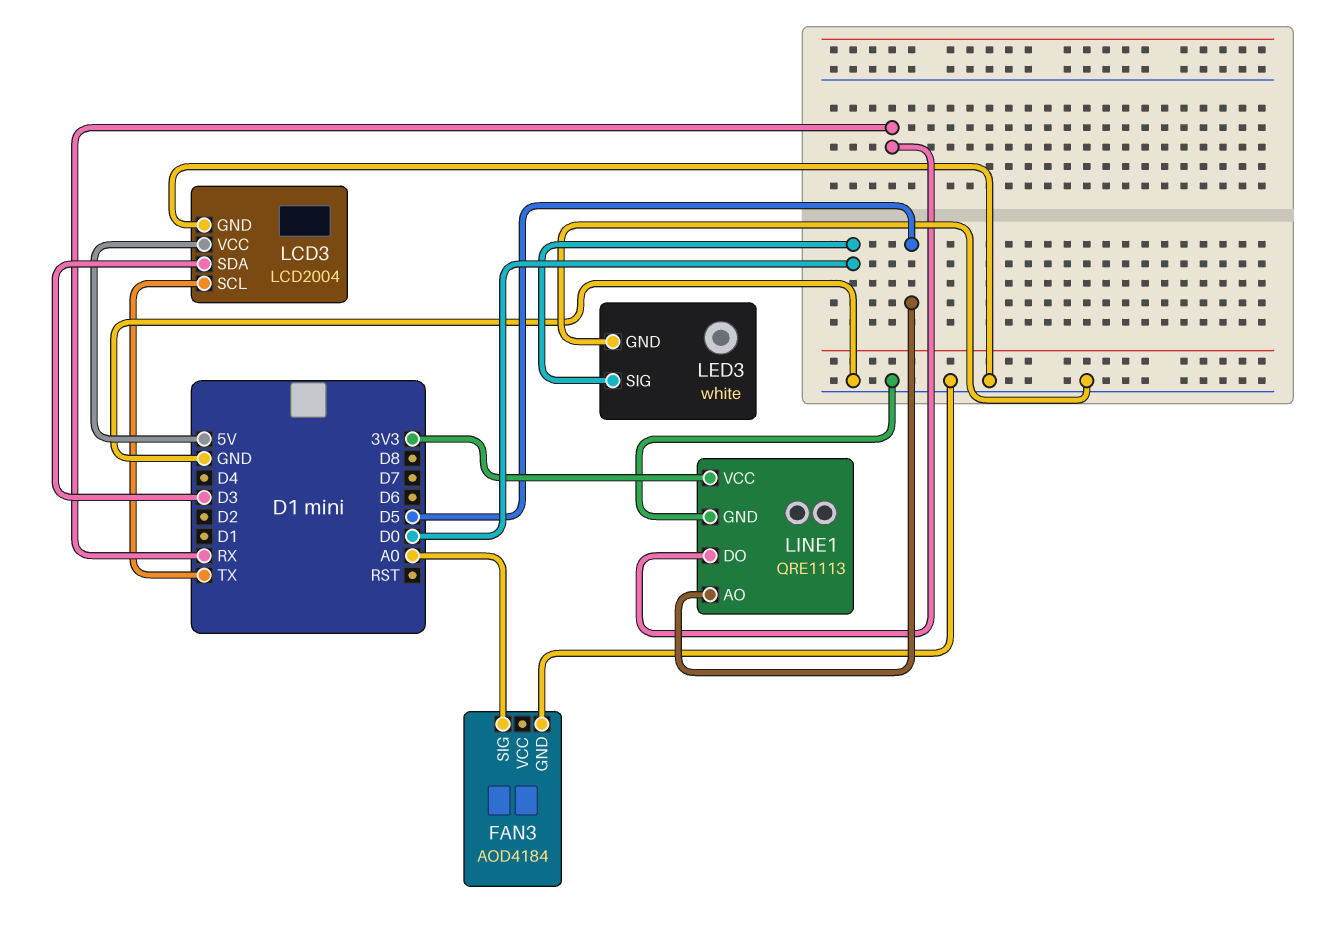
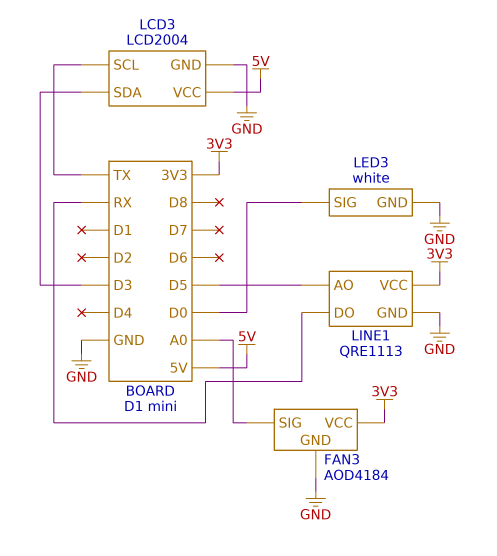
FAN3 pin VCC: none -> 3V3

